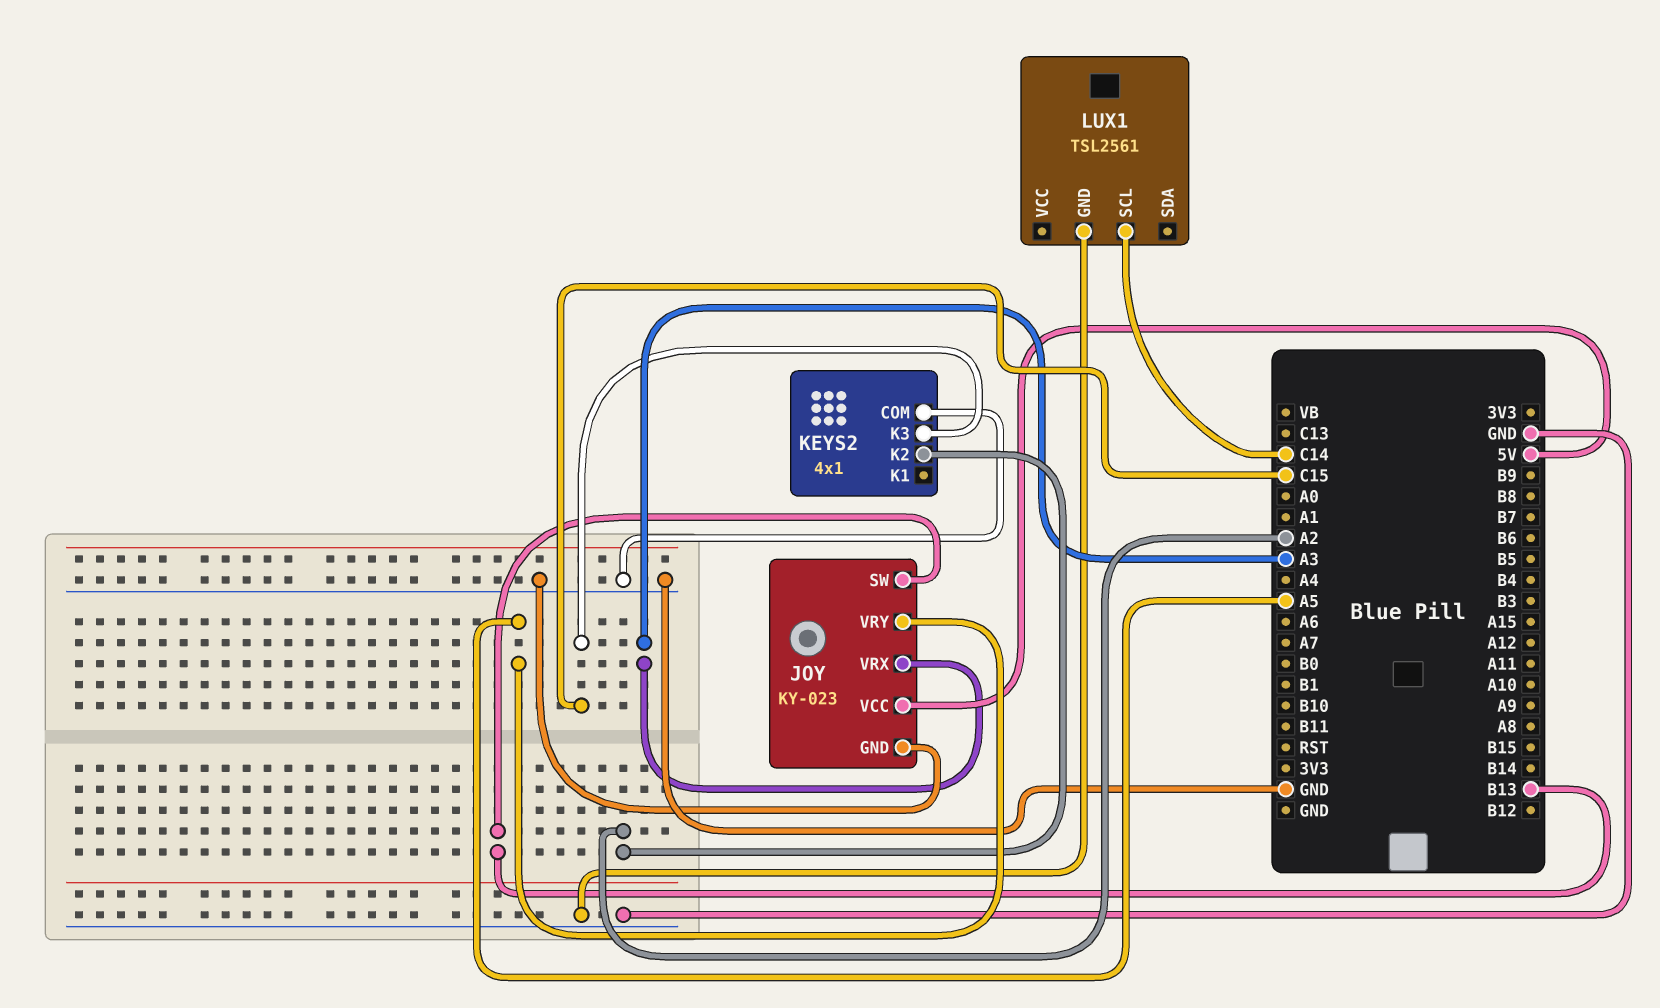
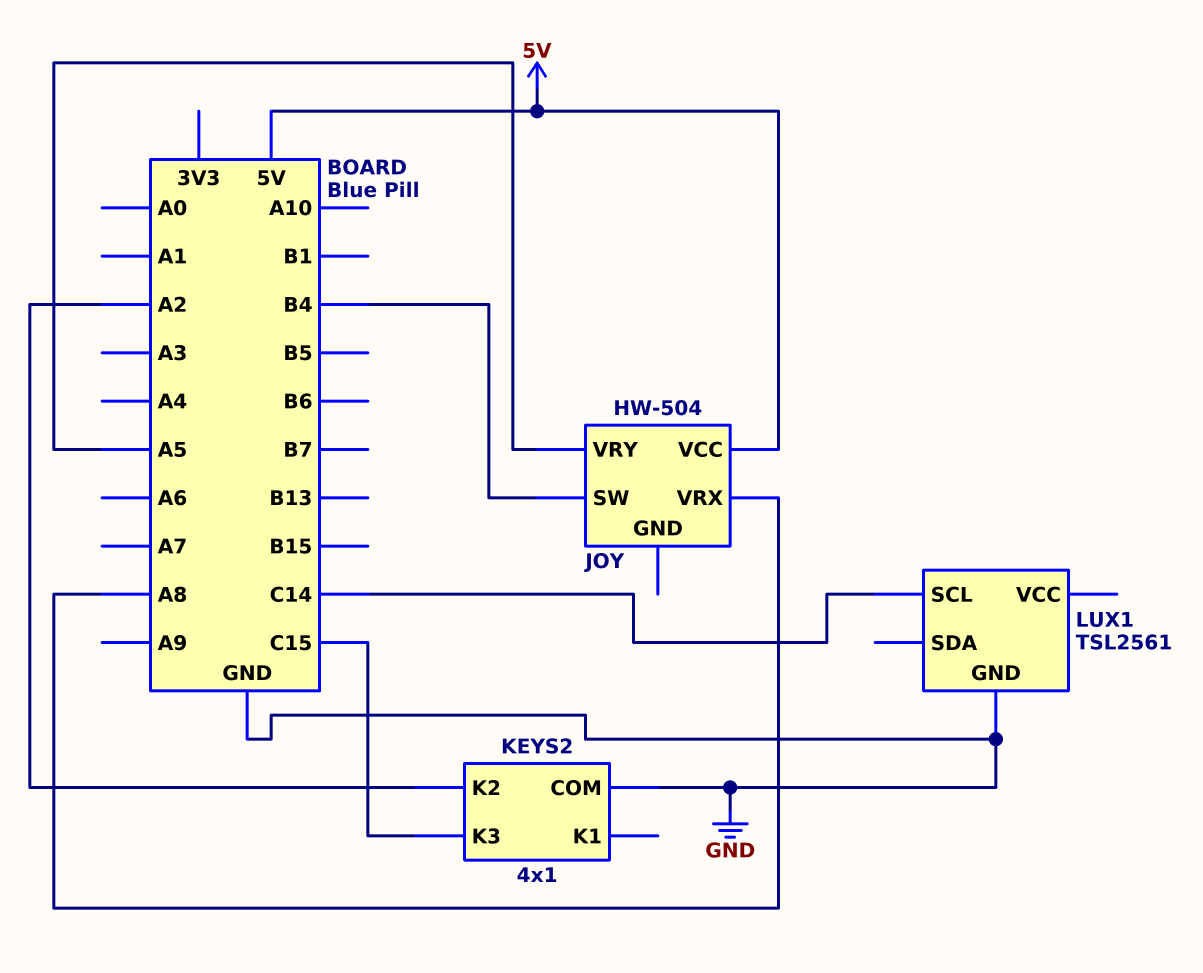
JOY: KY-023 -> HW-504
JOY pin GND: GND -> none
JOY pin SW: B13 -> B4
JOY pin VRX: A3 -> A8

